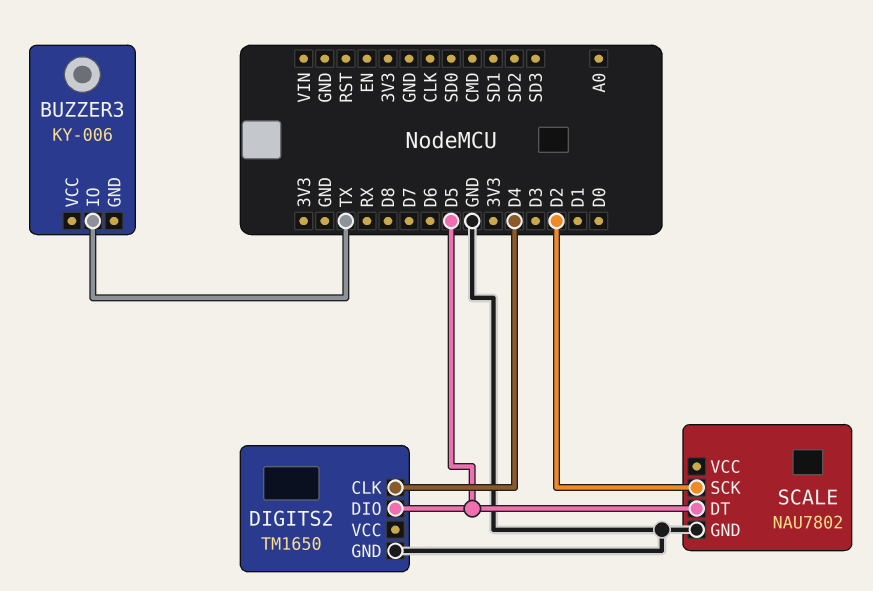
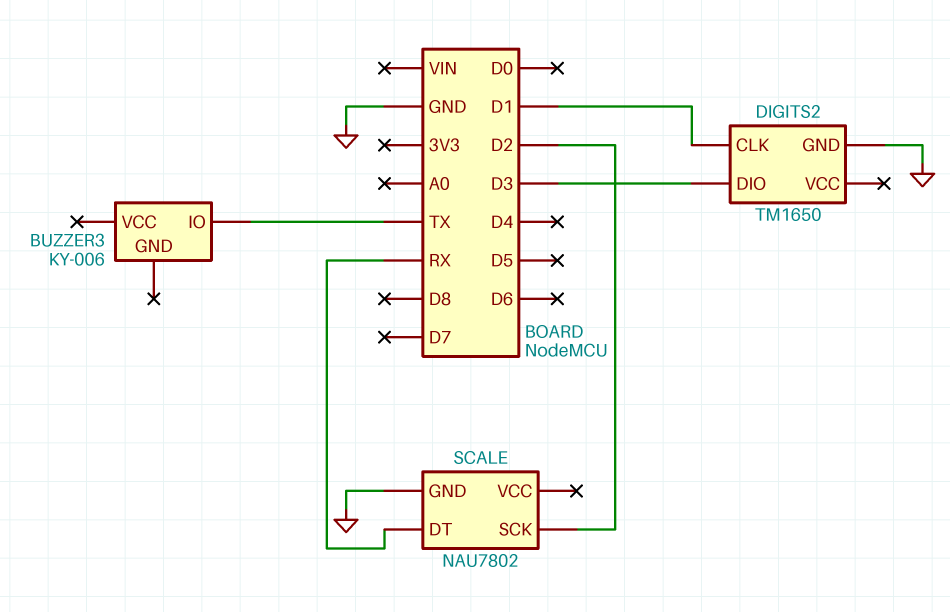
DIGITS2 pin CLK: D4 -> D1
DIGITS2 pin DIO: D5 -> D3
SCALE pin DT: D5 -> RX

